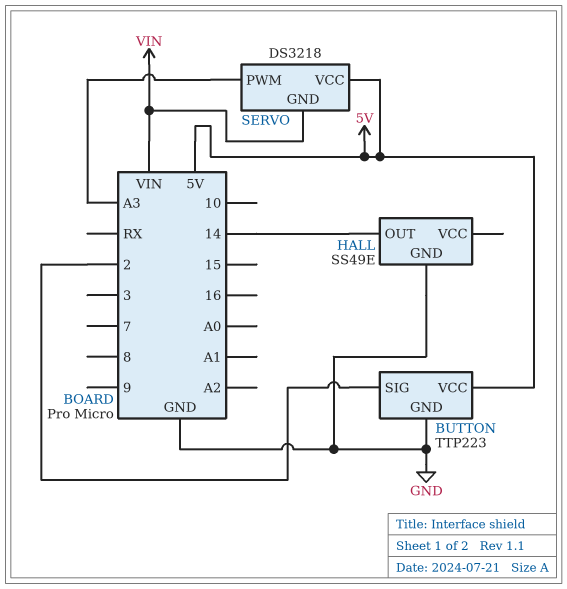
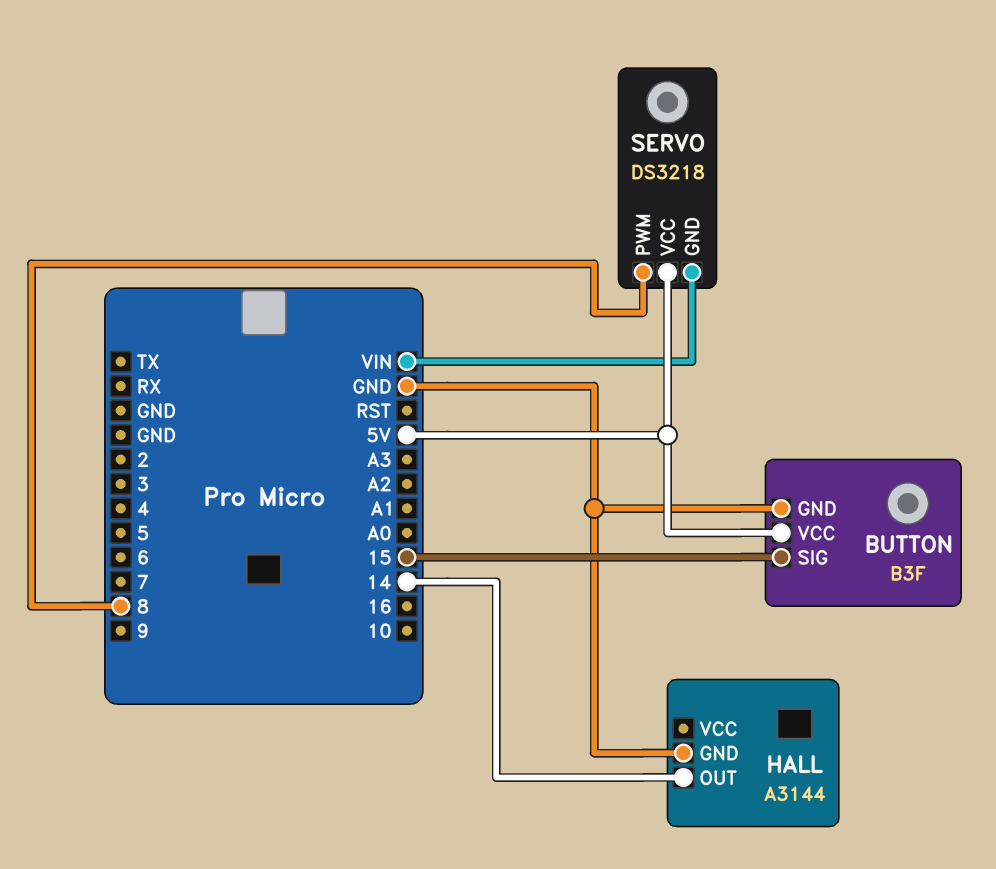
BUTTON: TTP223 -> B3F
BUTTON pin SIG: 2 -> 15
HALL: SS49E -> A3144
SERVO pin PWM: A3 -> 8

